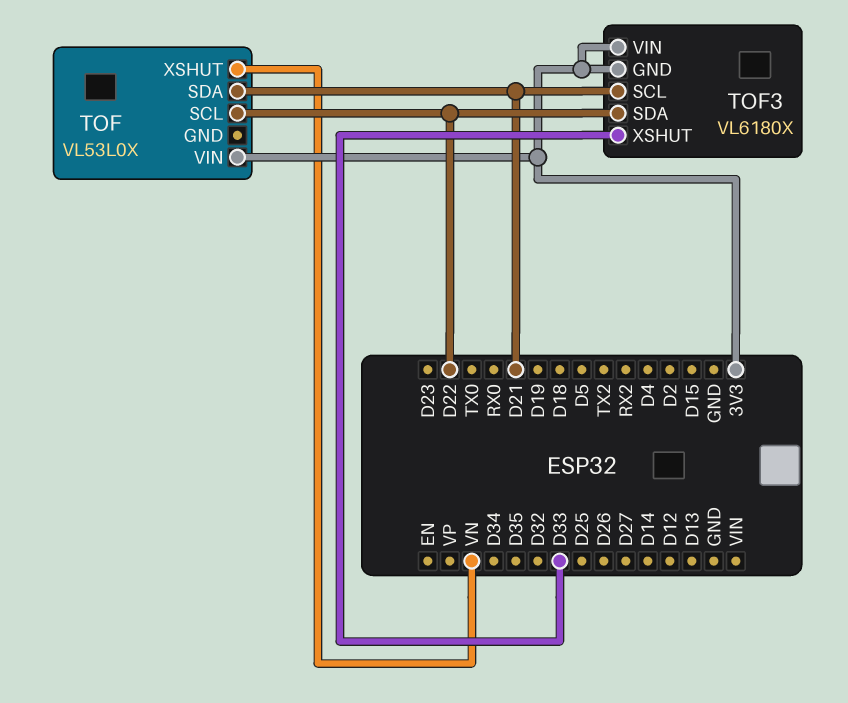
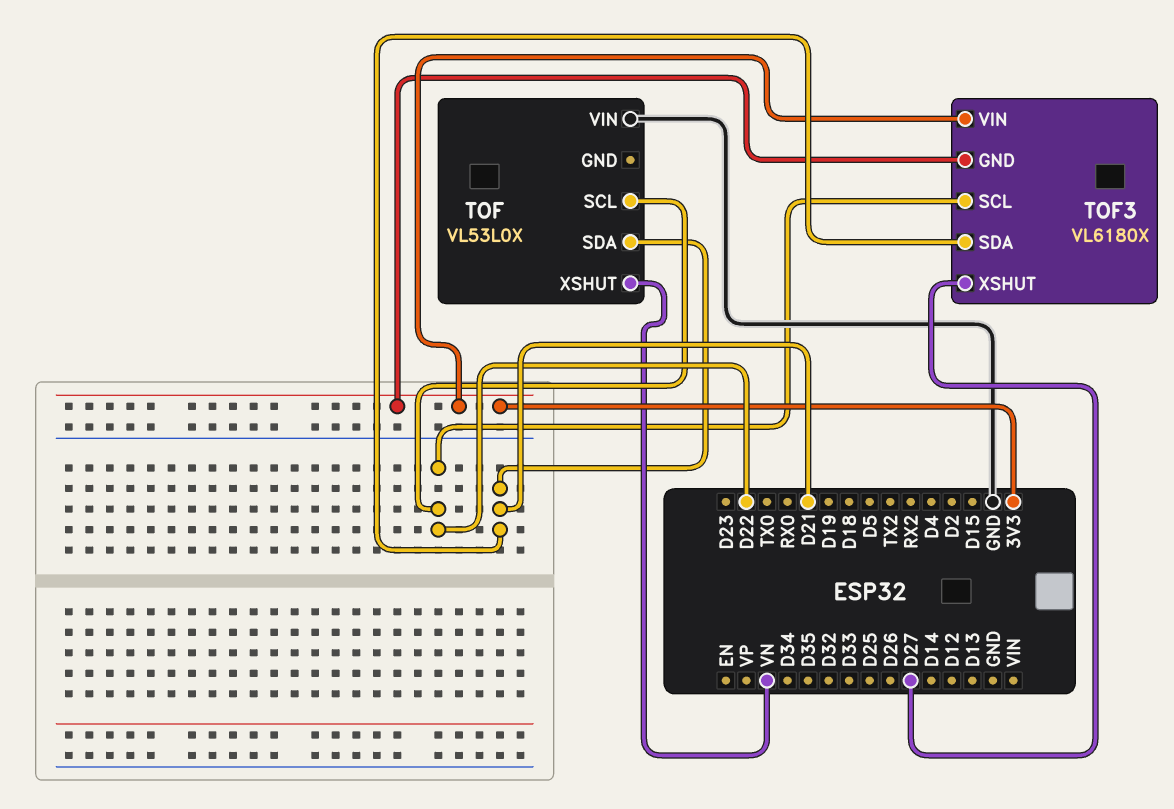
TOF pin VIN: 3V3 -> GND
TOF3 pin SCL: D21 -> D22
TOF3 pin SDA: D22 -> D21
TOF3 pin XSHUT: D33 -> D27

